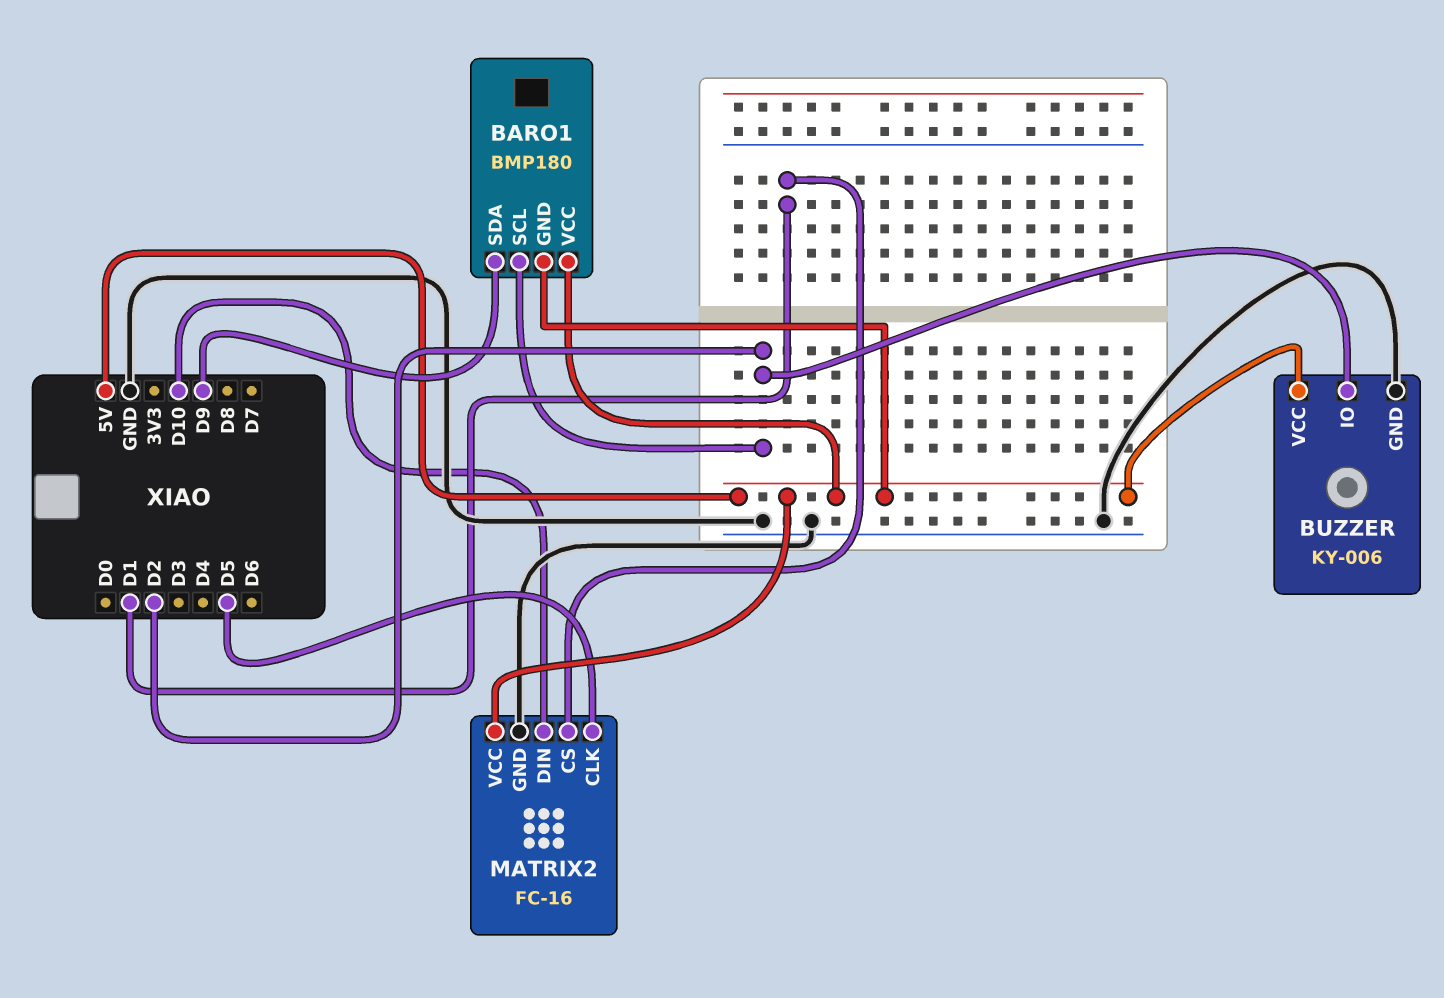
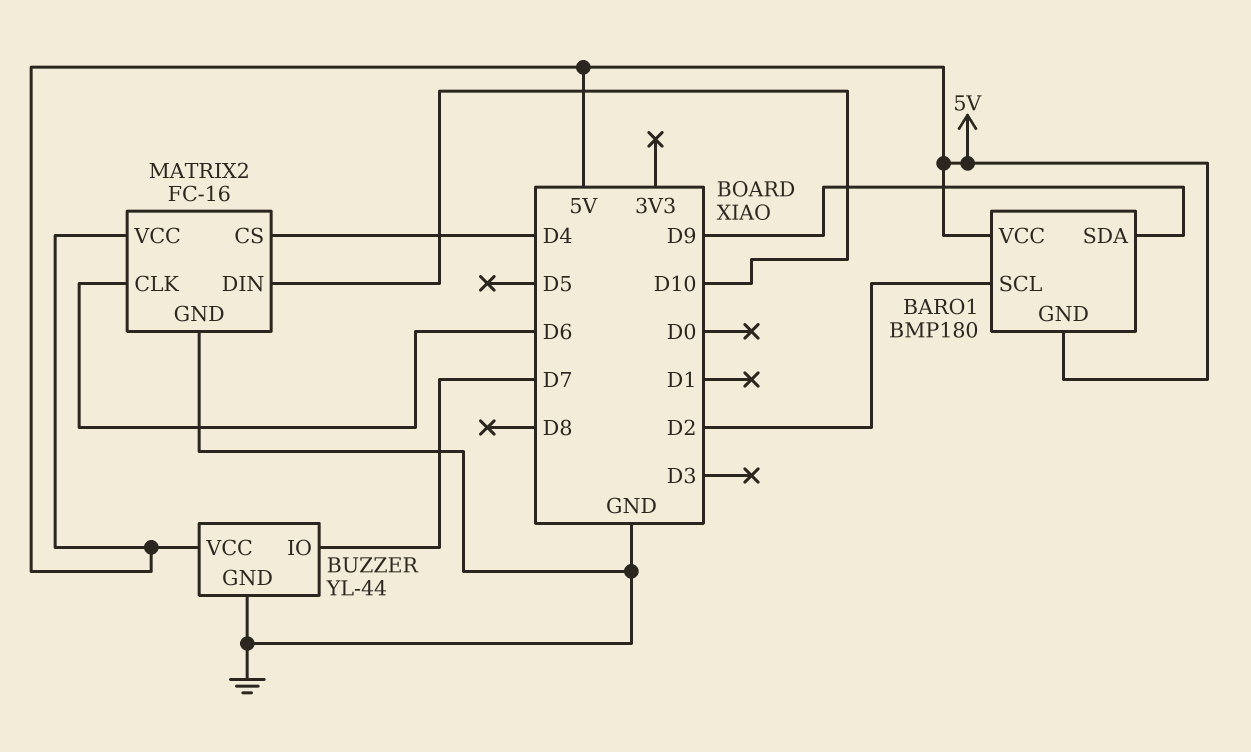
BUZZER: KY-006 -> YL-44
BUZZER pin IO: D2 -> D7
MATRIX2 pin CLK: D5 -> D6
MATRIX2 pin CS: D1 -> D4

